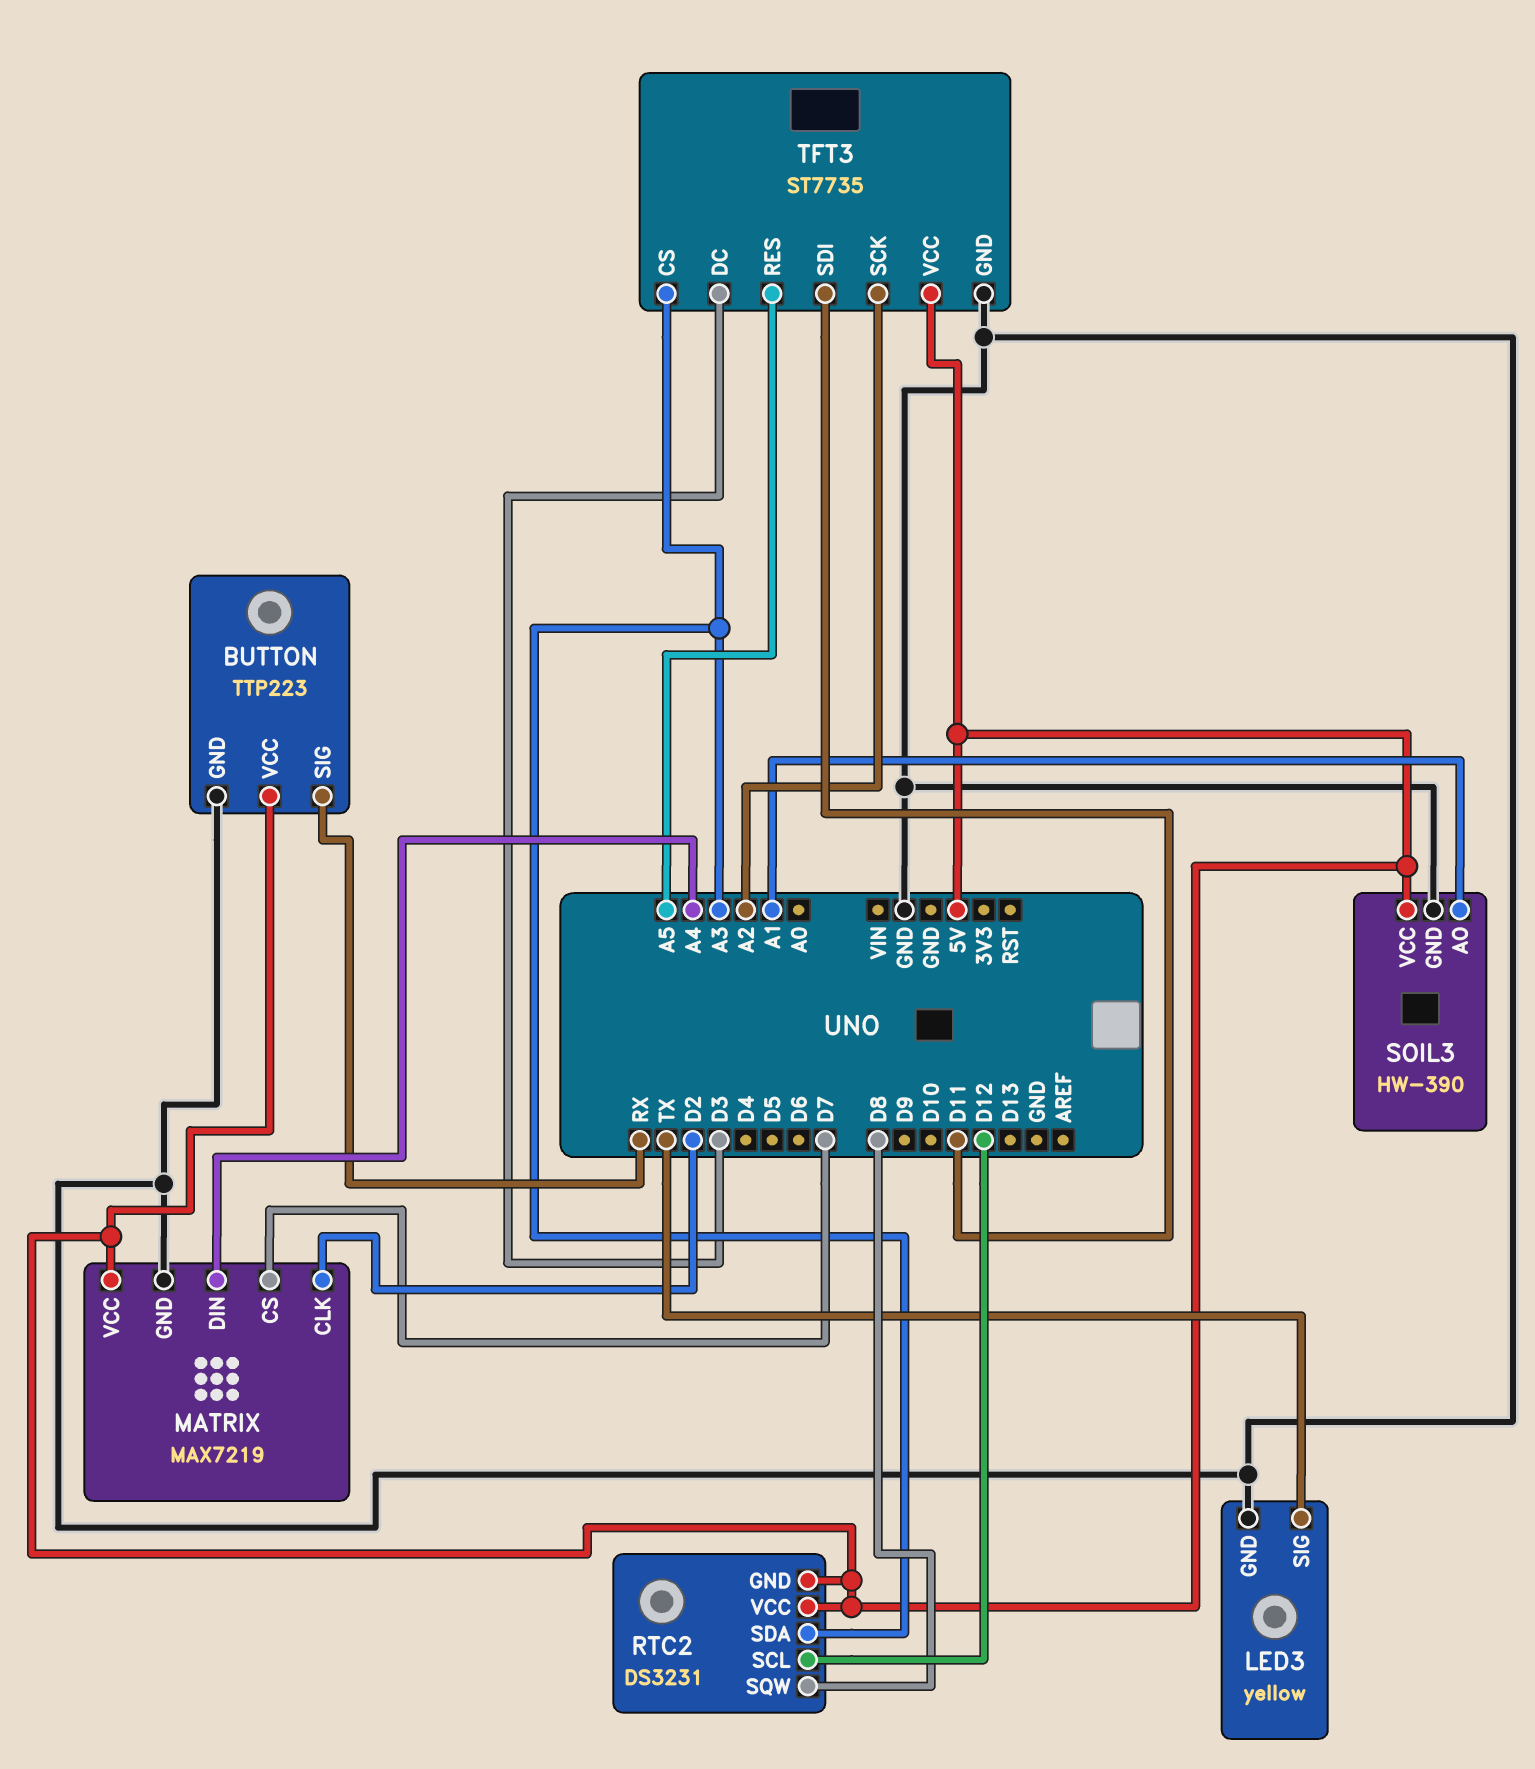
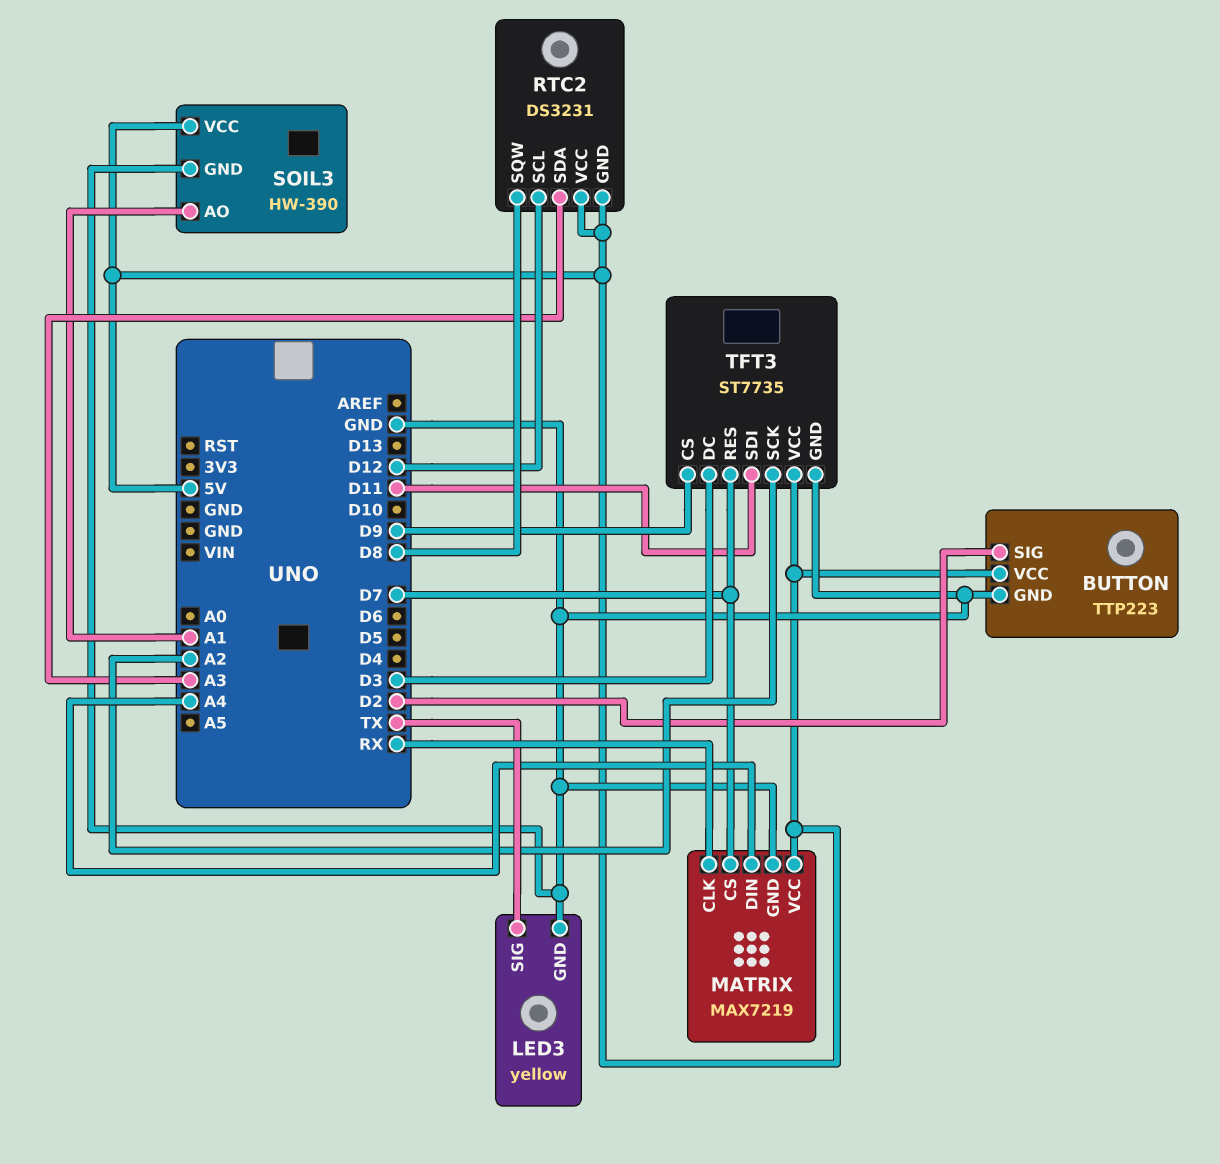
BUTTON pin SIG: RX -> D2
MATRIX pin CLK: D2 -> RX
TFT3 pin CS: A3 -> D9
TFT3 pin RES: A5 -> D7

